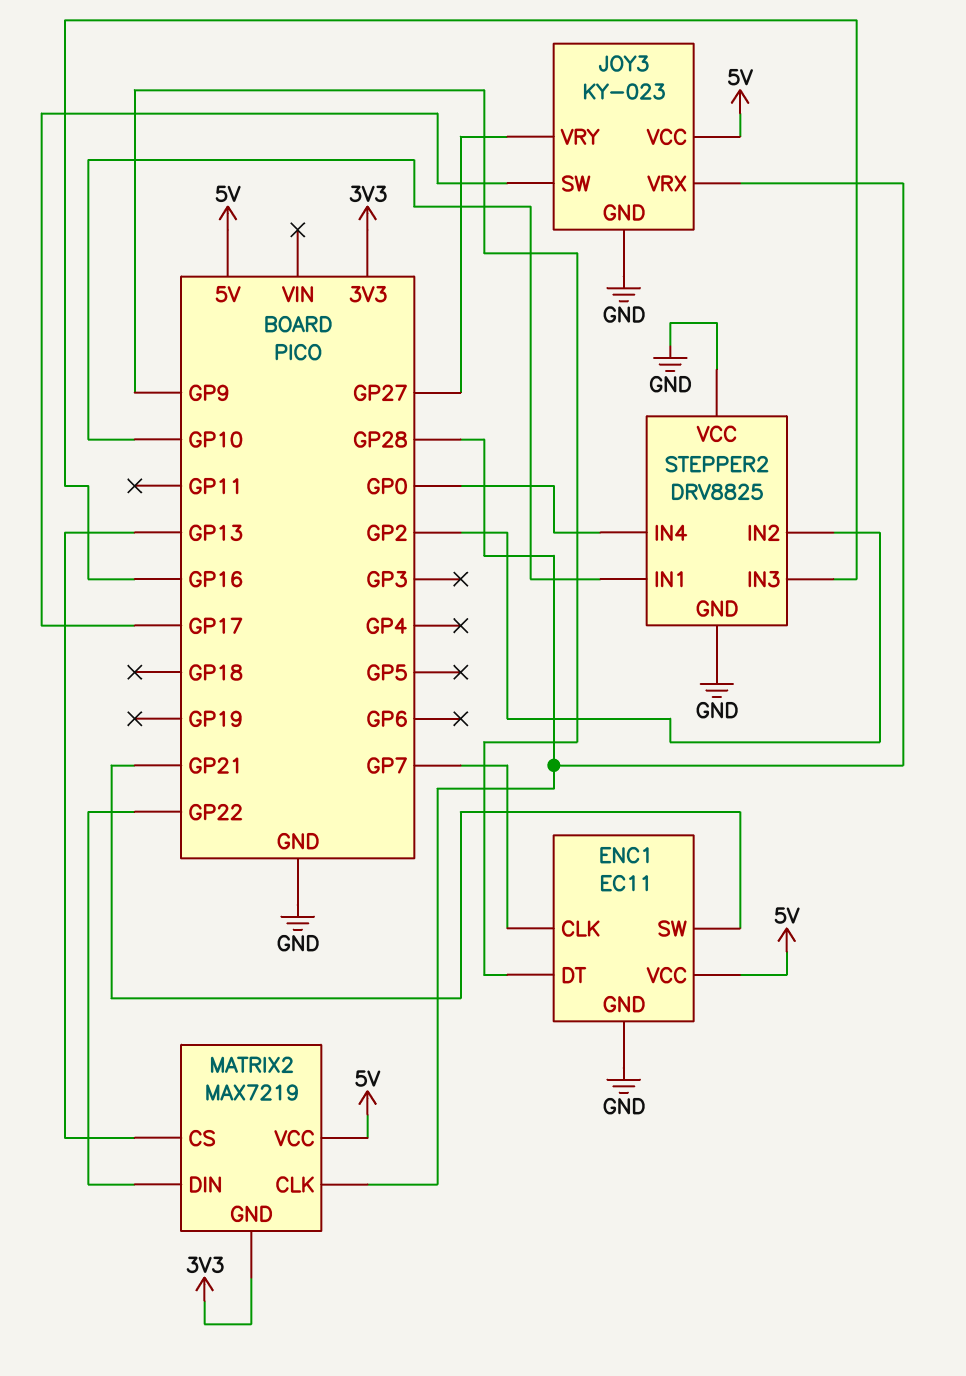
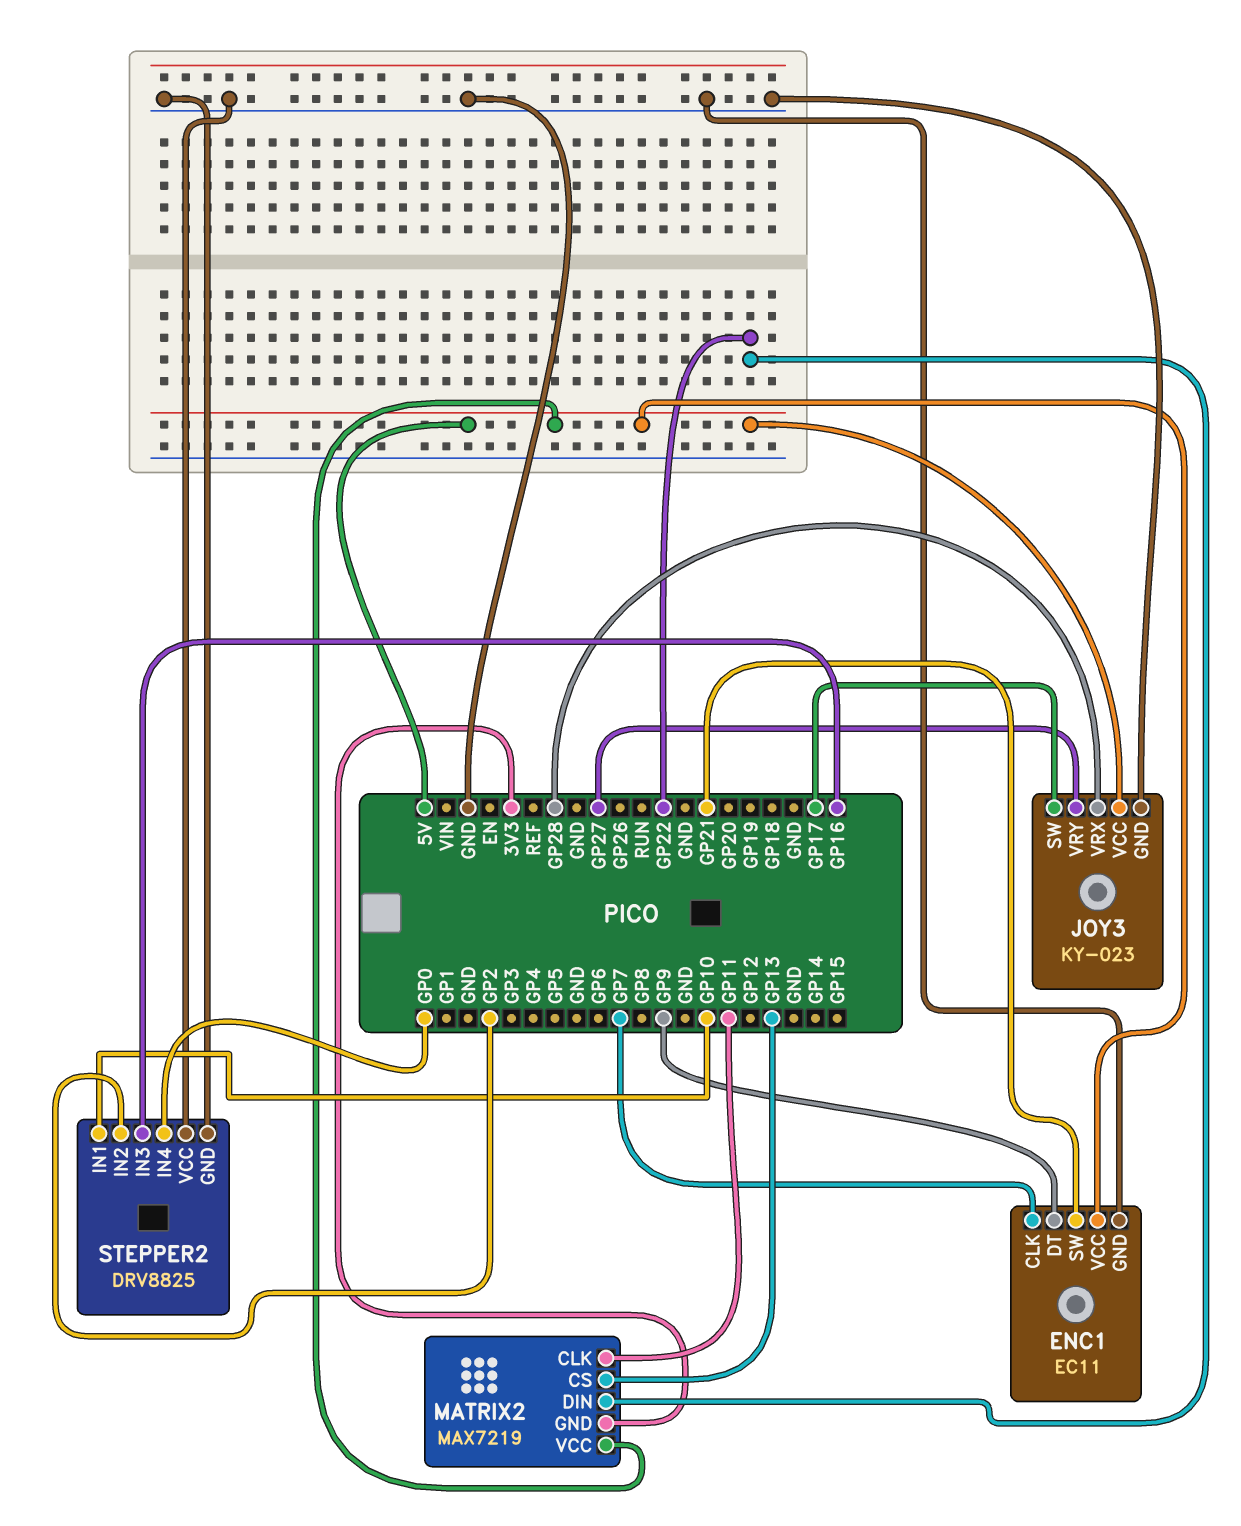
MATRIX2 pin CLK: GP28 -> GP11

